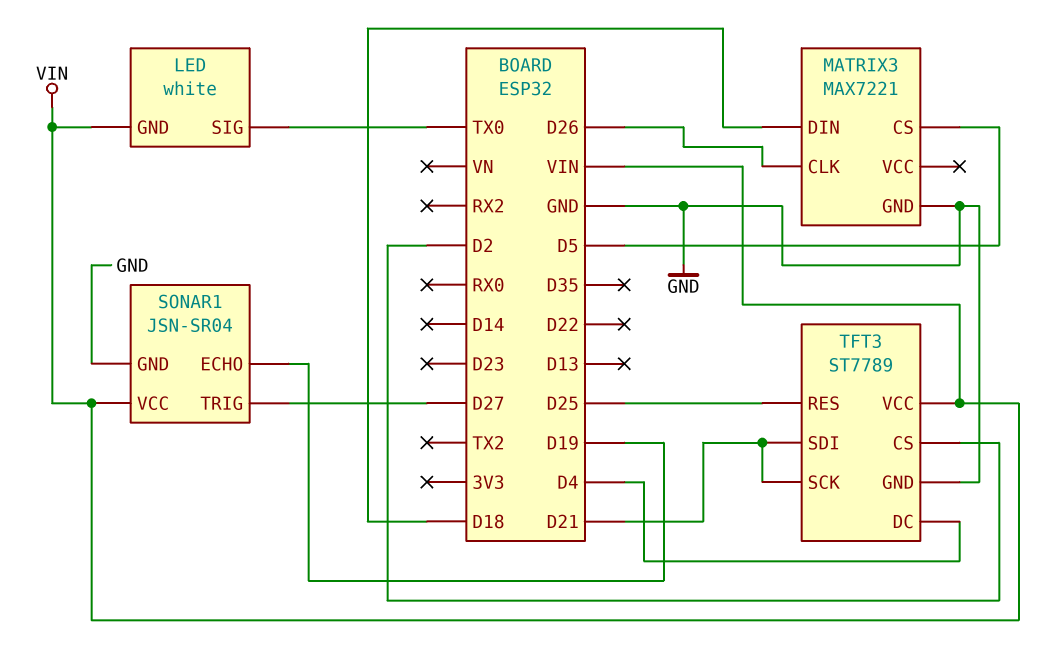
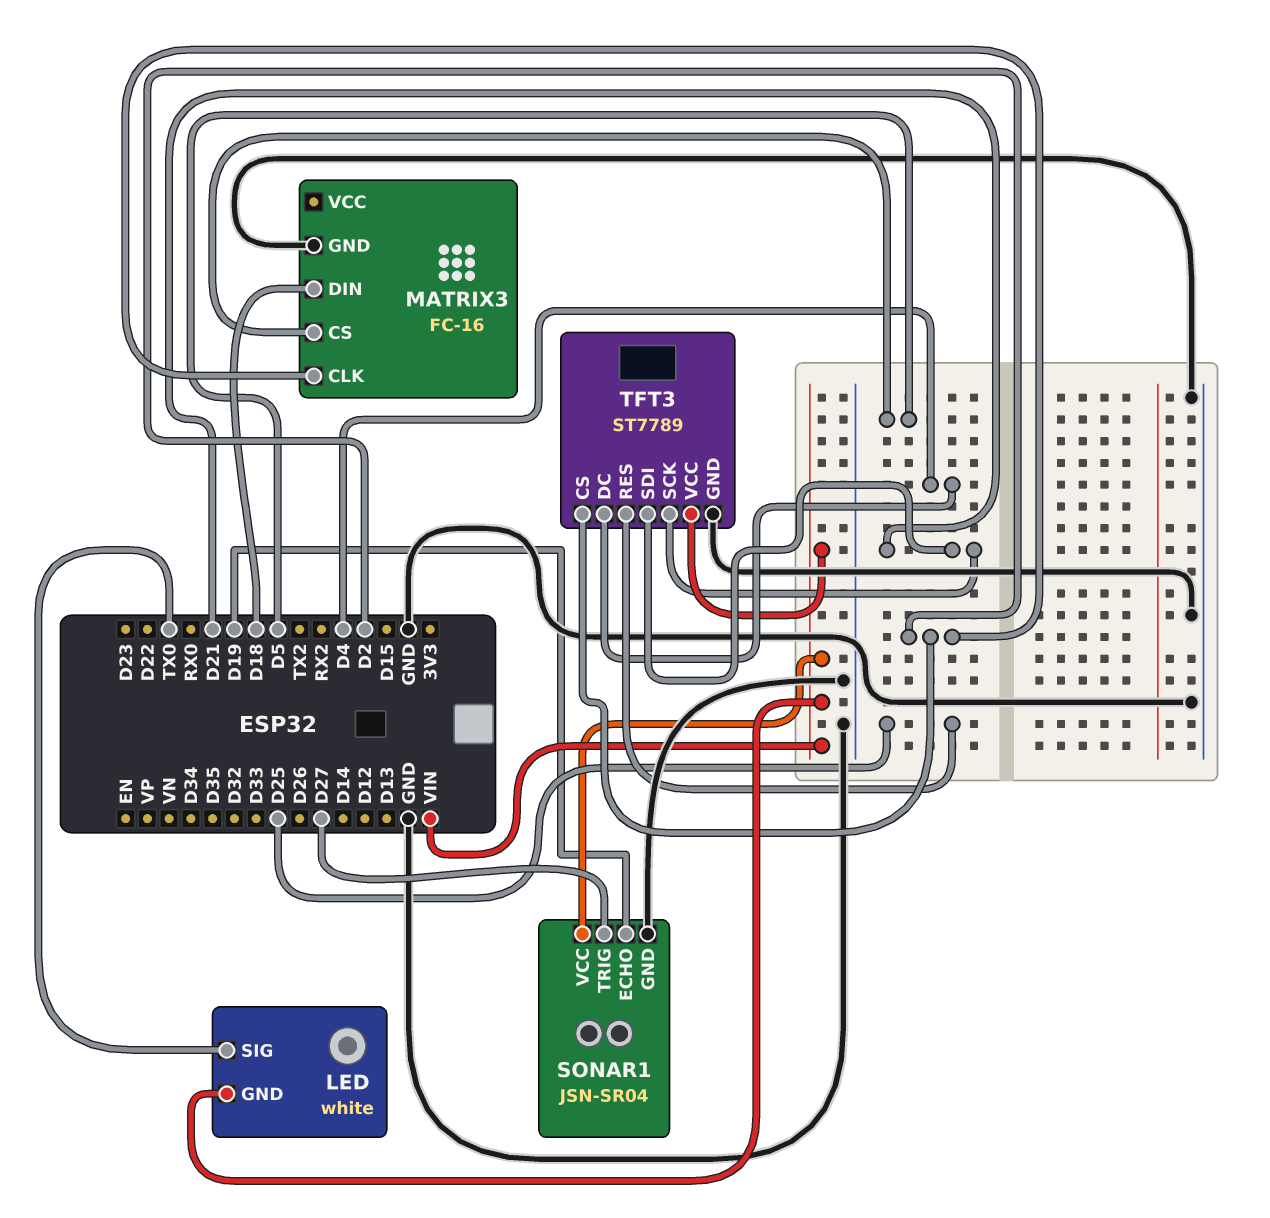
MATRIX3: MAX7221 -> FC-16
MATRIX3 pin CLK: D26 -> D2

